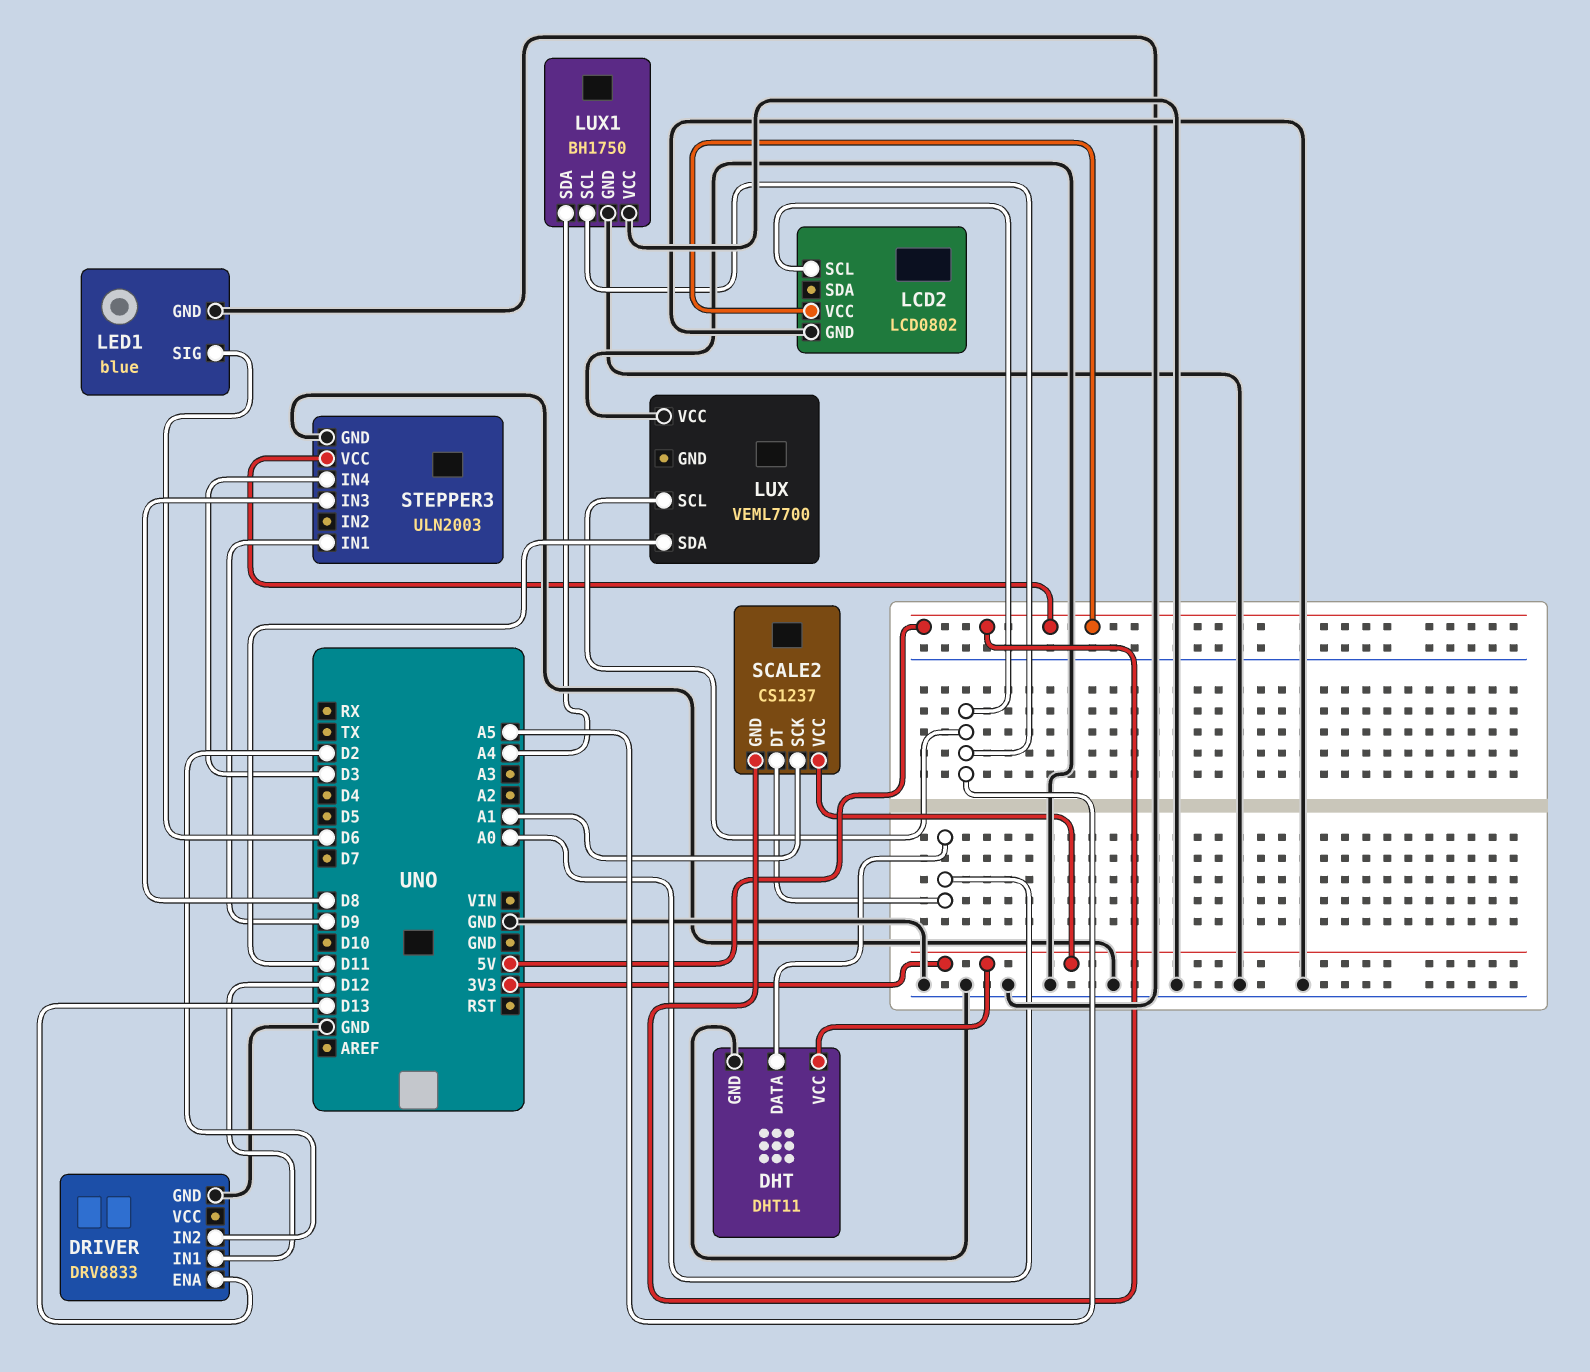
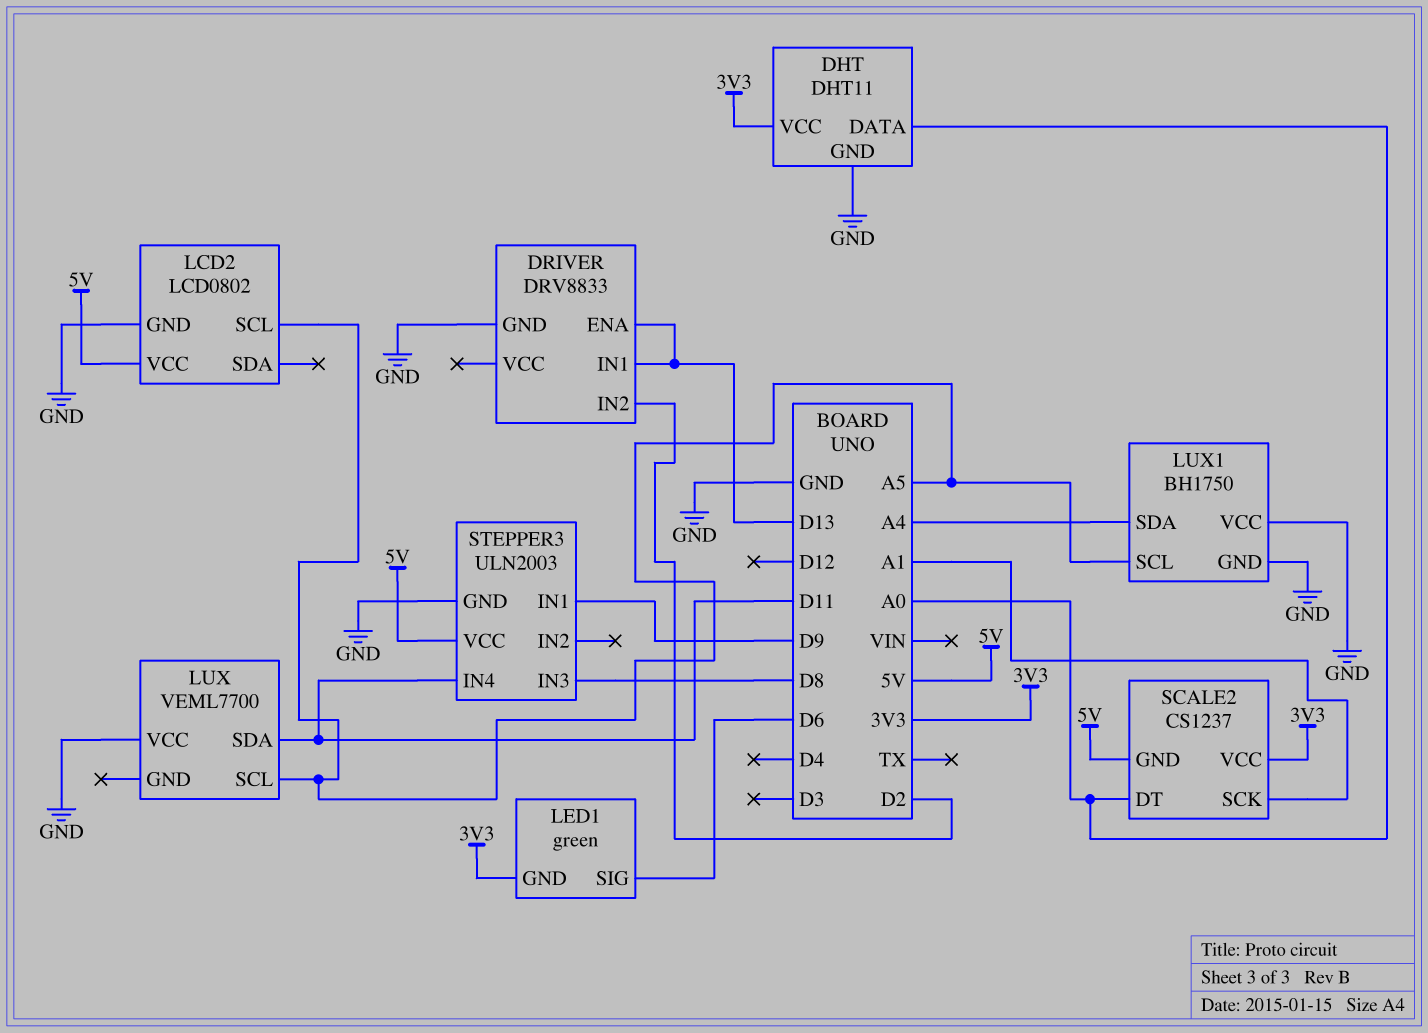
DRIVER pin IN1: D12 -> D13
LED1: blue -> green
LED1 pin GND: GND -> 3V3
STEPPER3 pin IN4: D3 -> D11

